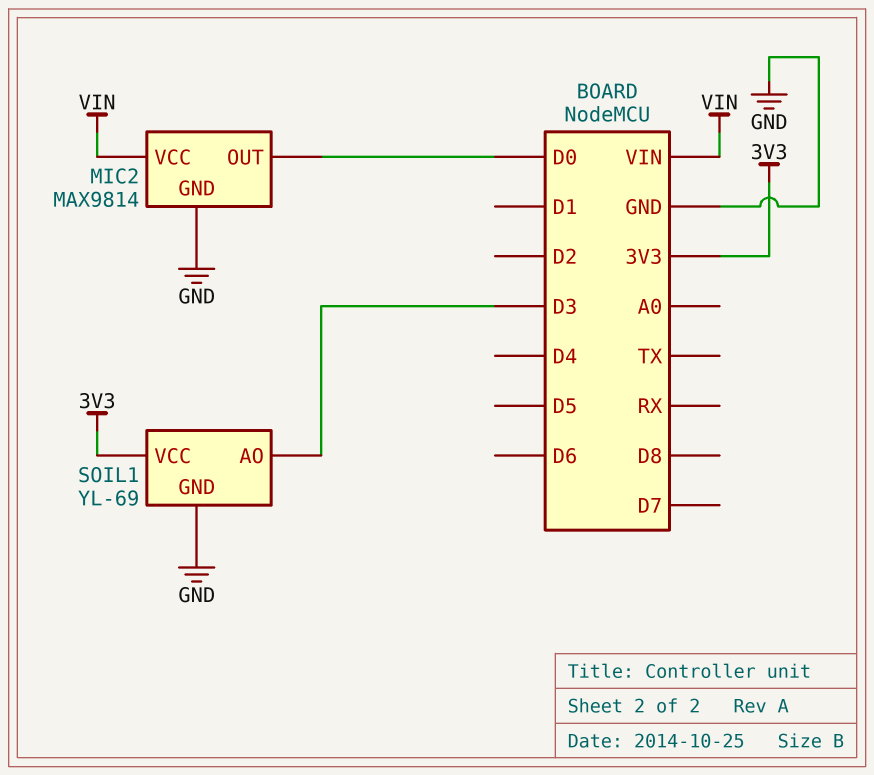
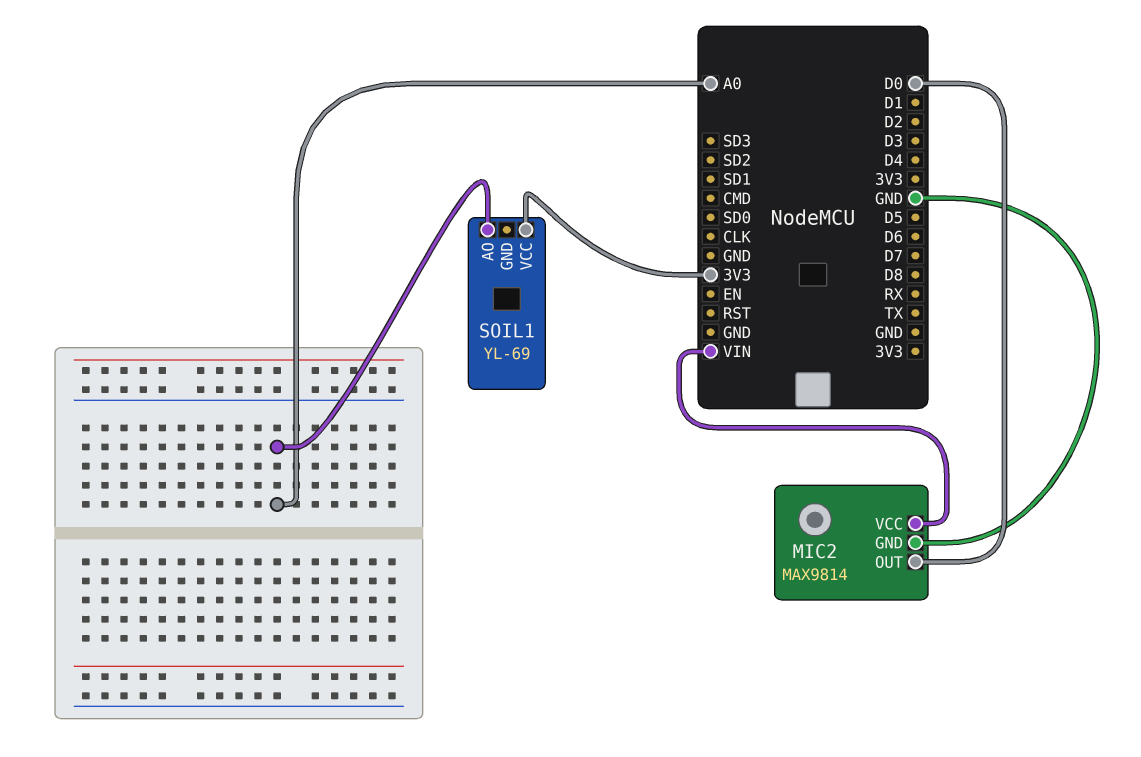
SOIL1 pin AO: D3 -> A0
SOIL1 pin GND: GND -> none

